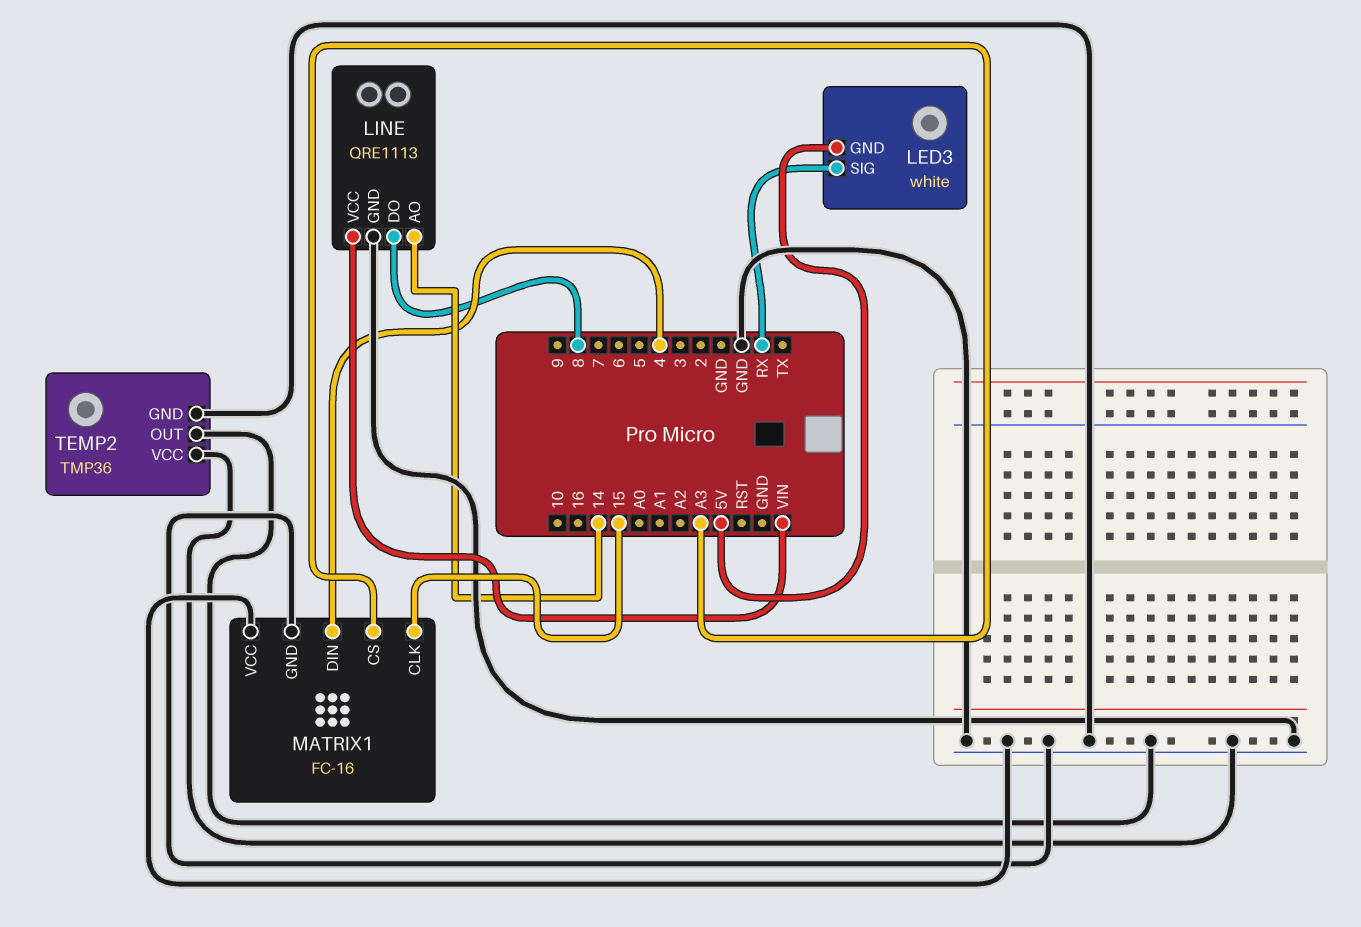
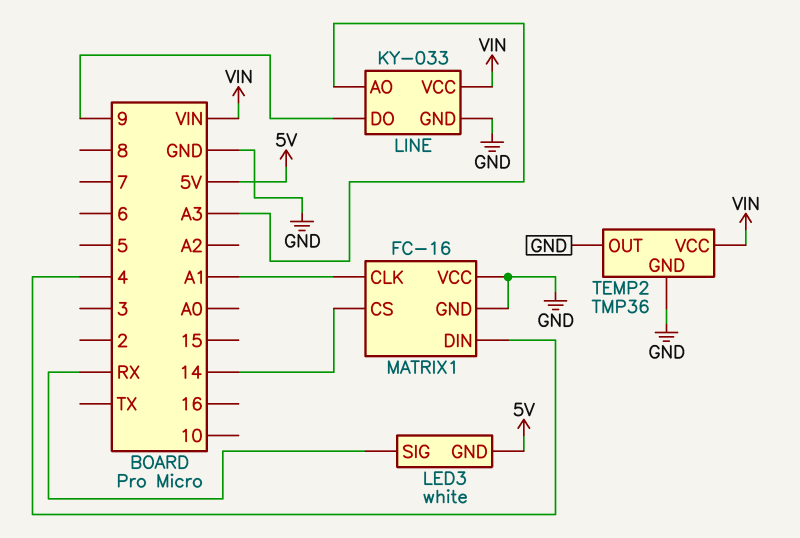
LINE: QRE1113 -> KY-033
LINE pin AO: 14 -> A3
LINE pin DO: 8 -> 9
MATRIX1 pin CLK: 15 -> A1
MATRIX1 pin CS: A3 -> 14
TEMP2 pin VCC: GND -> VIN

